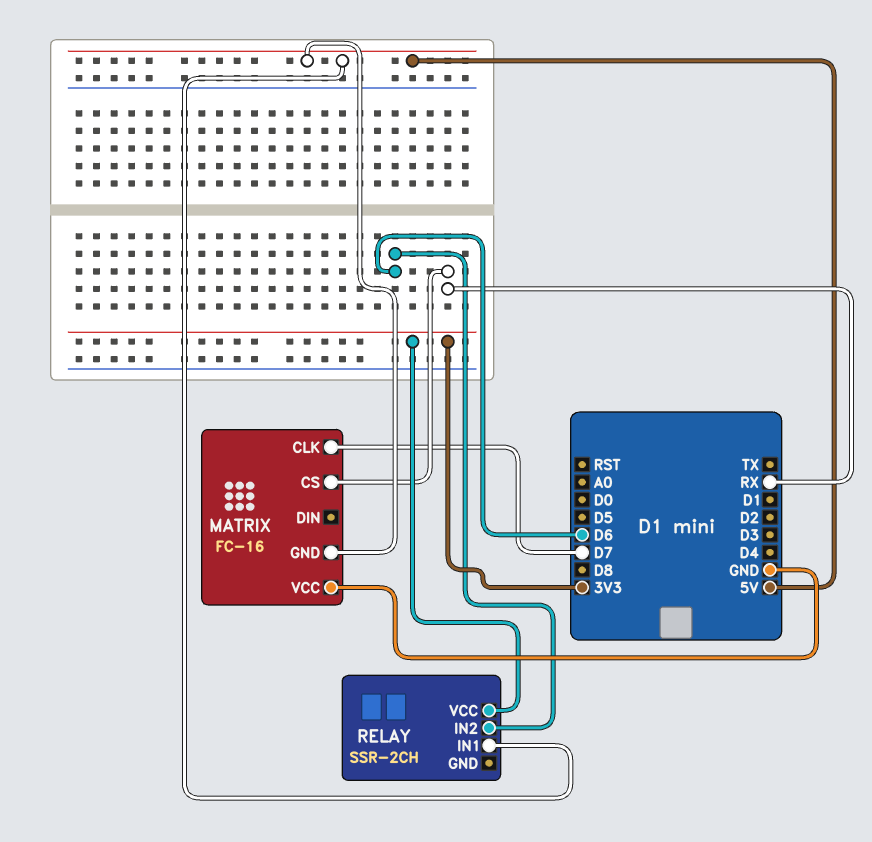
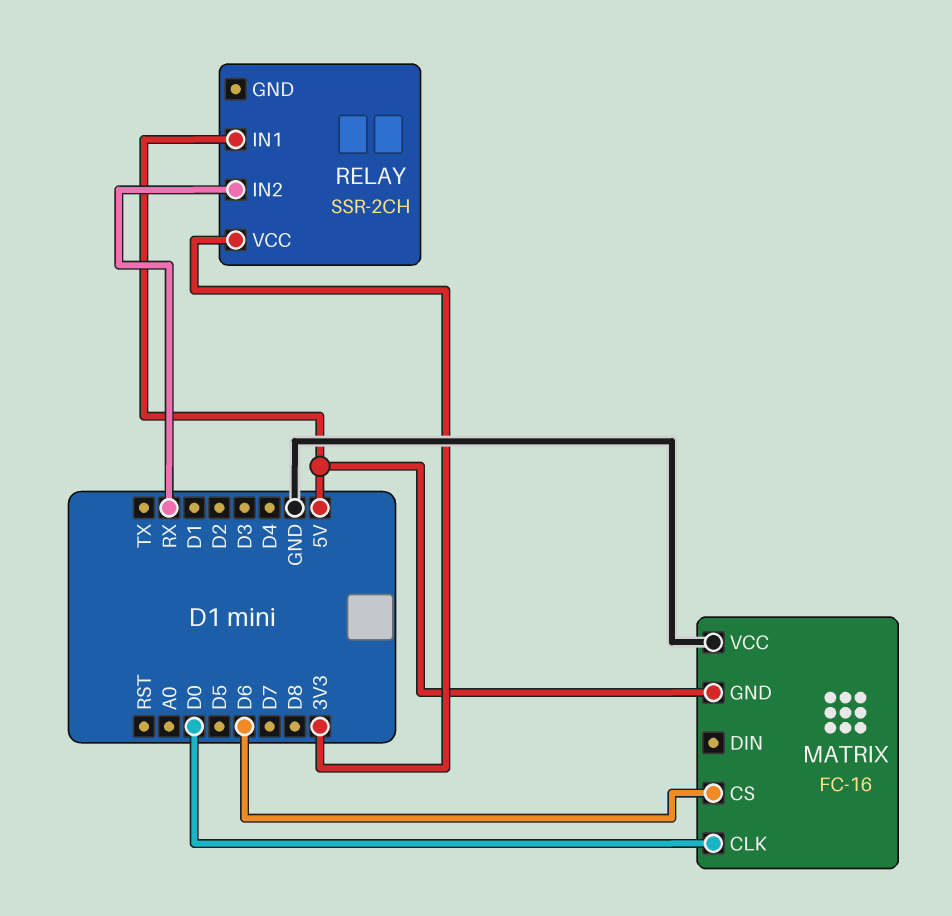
MATRIX pin CLK: D7 -> D0
MATRIX pin CS: RX -> D6
RELAY pin IN2: D6 -> RX

